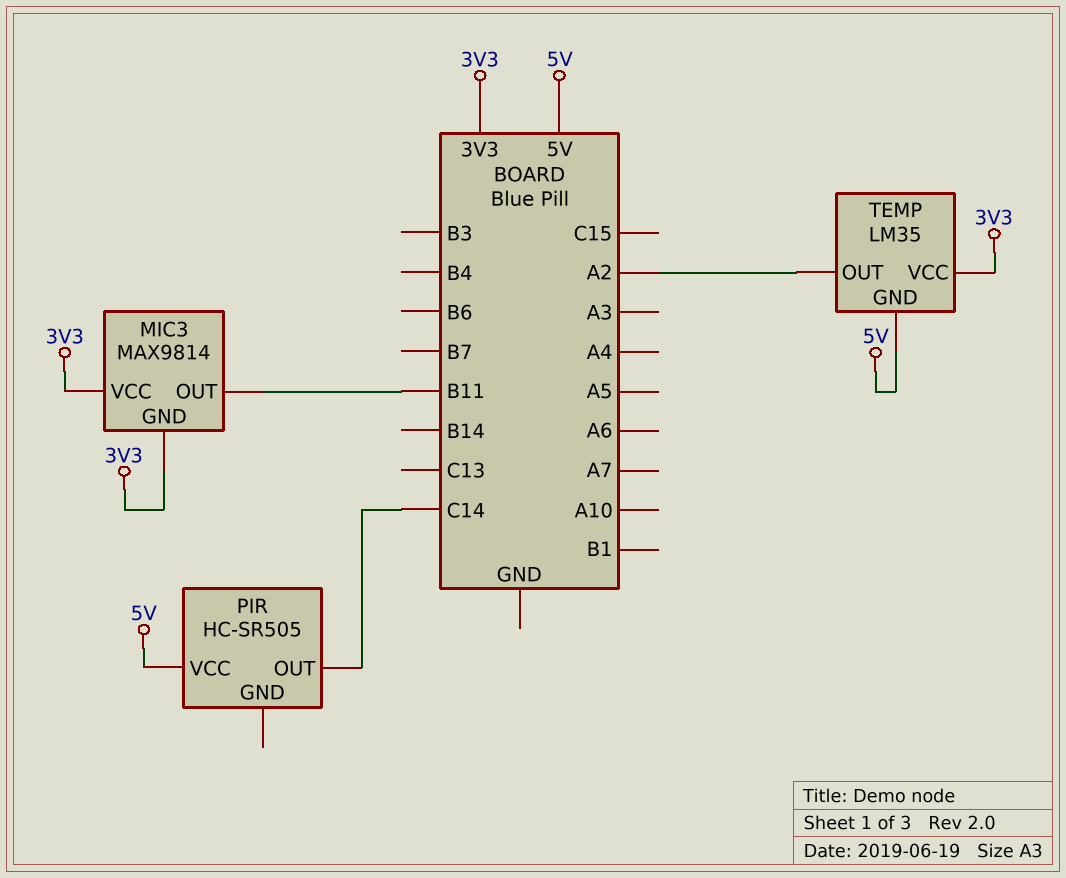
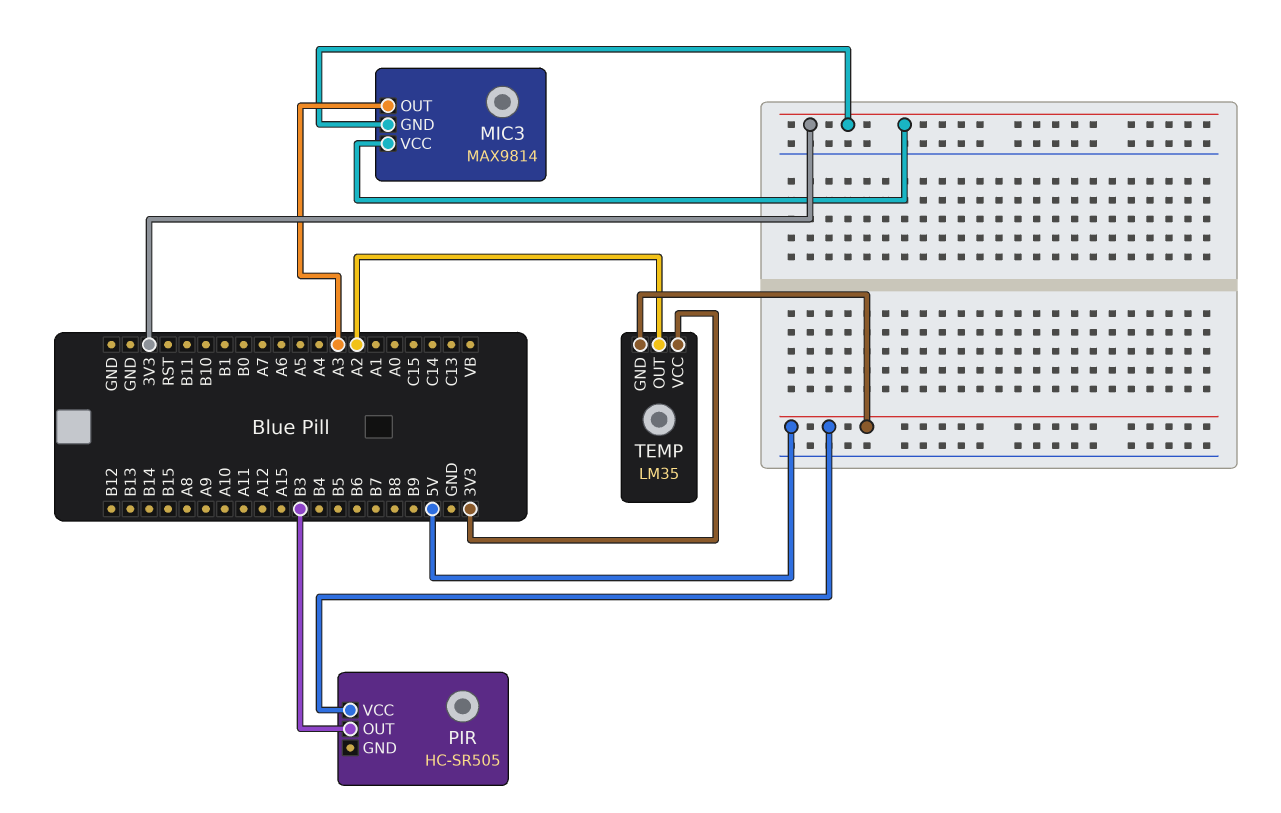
MIC3 pin OUT: B11 -> A3
PIR pin OUT: C14 -> B3

